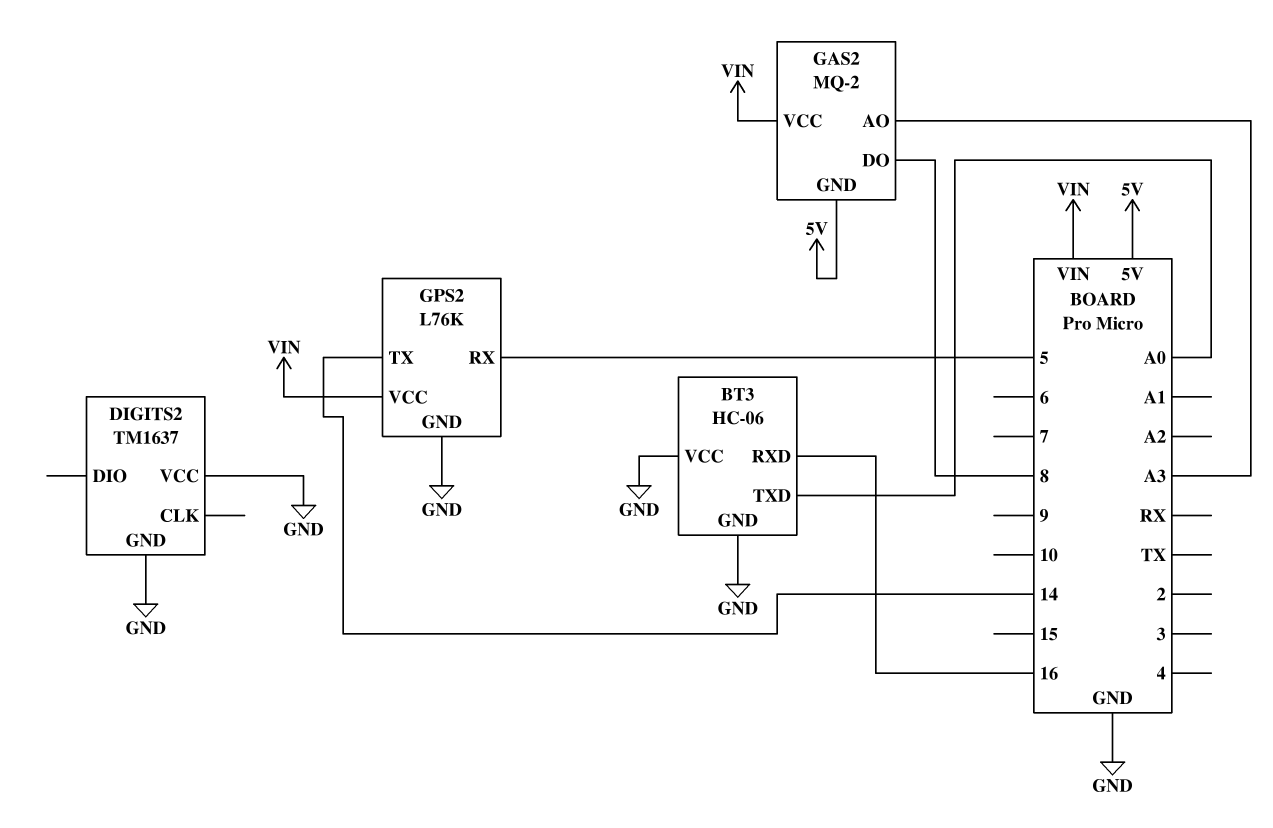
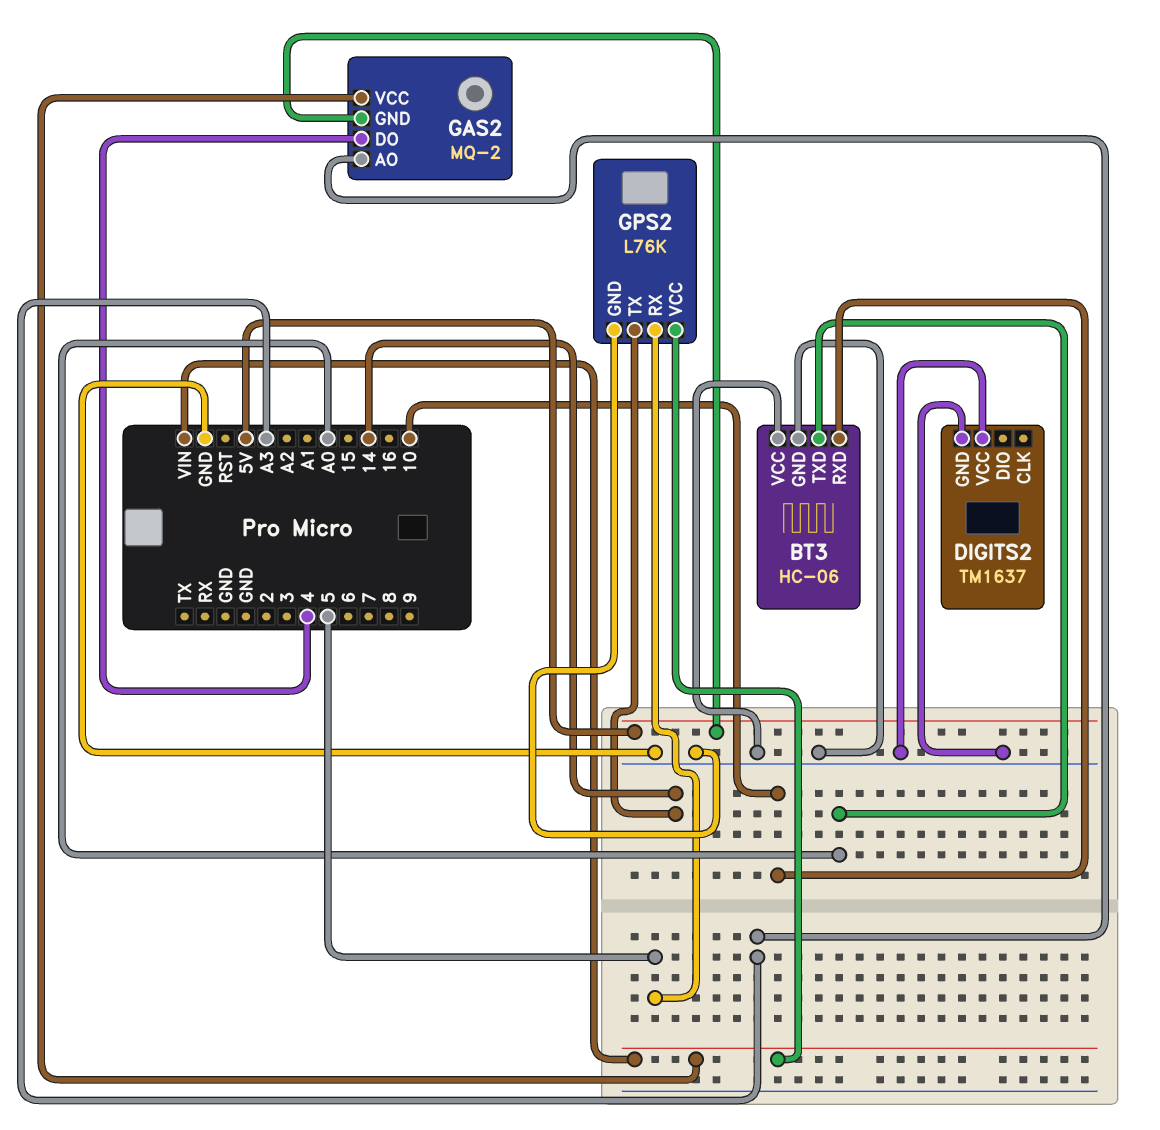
BT3 pin RXD: 16 -> 10
GAS2 pin DO: 8 -> 4

